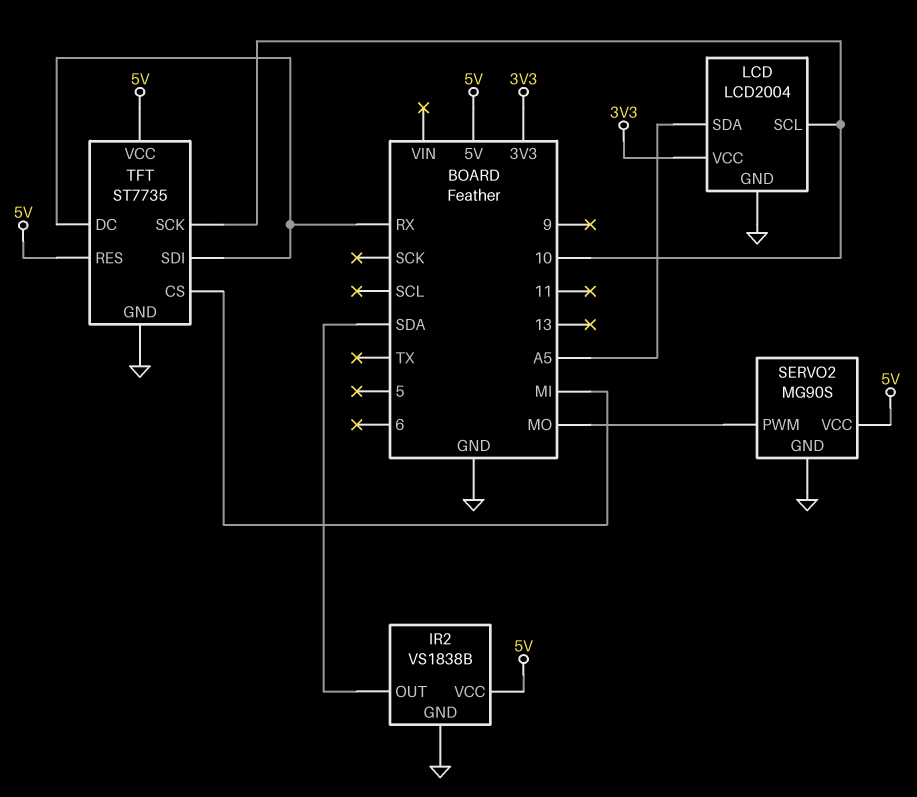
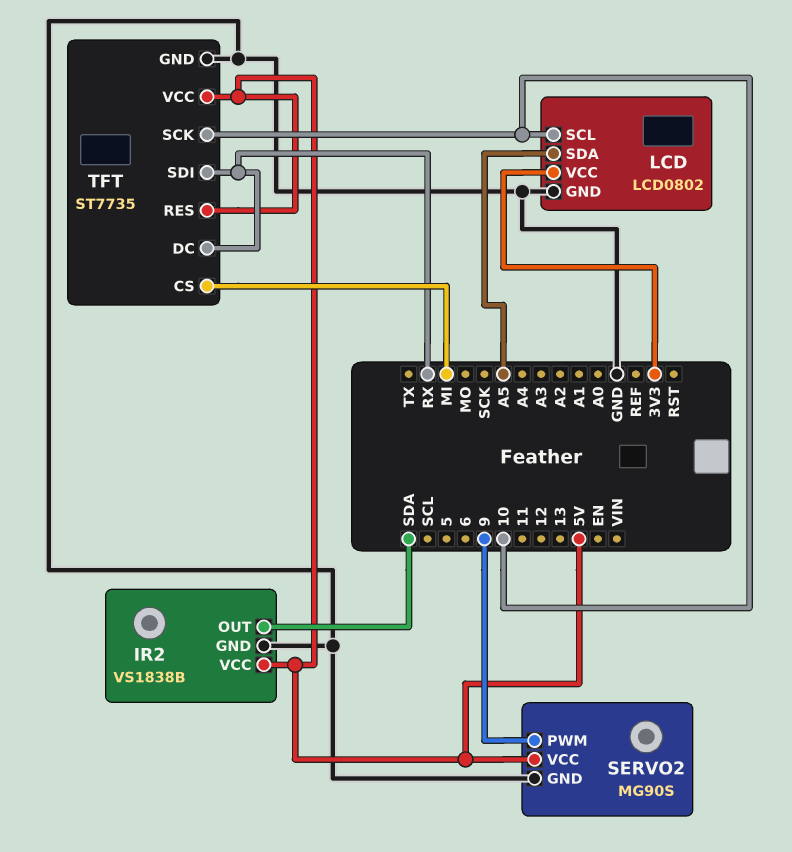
LCD: LCD2004 -> LCD0802
SERVO2 pin PWM: MO -> 9

